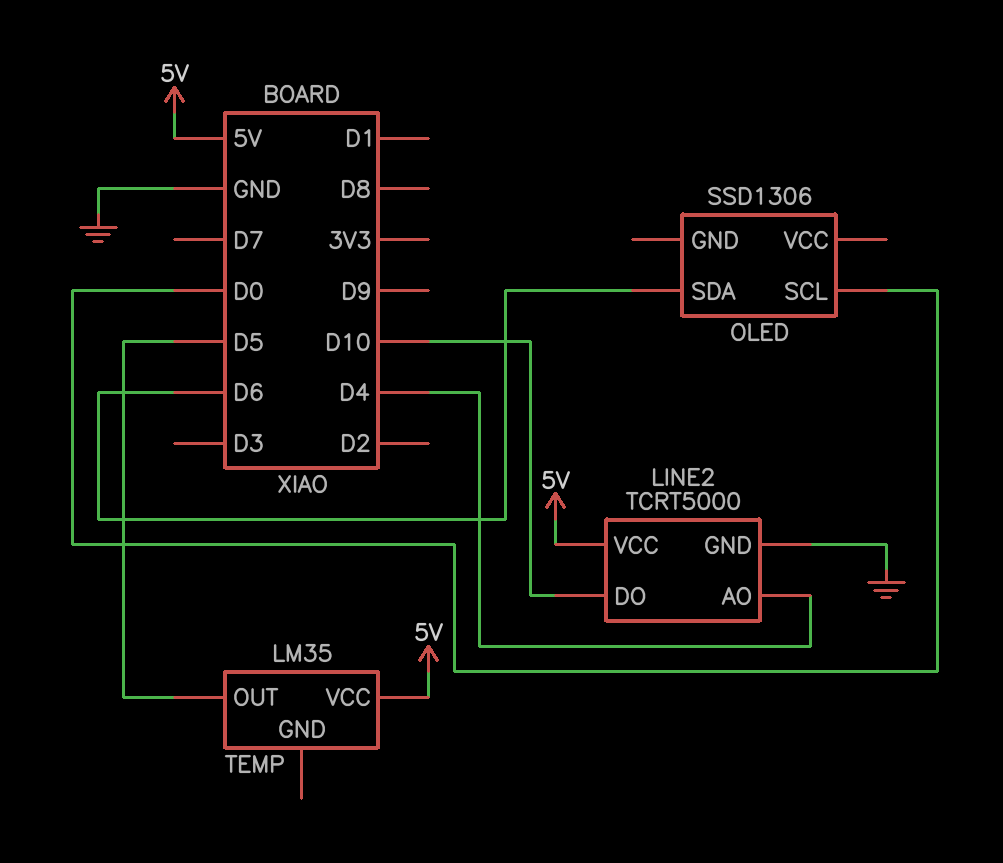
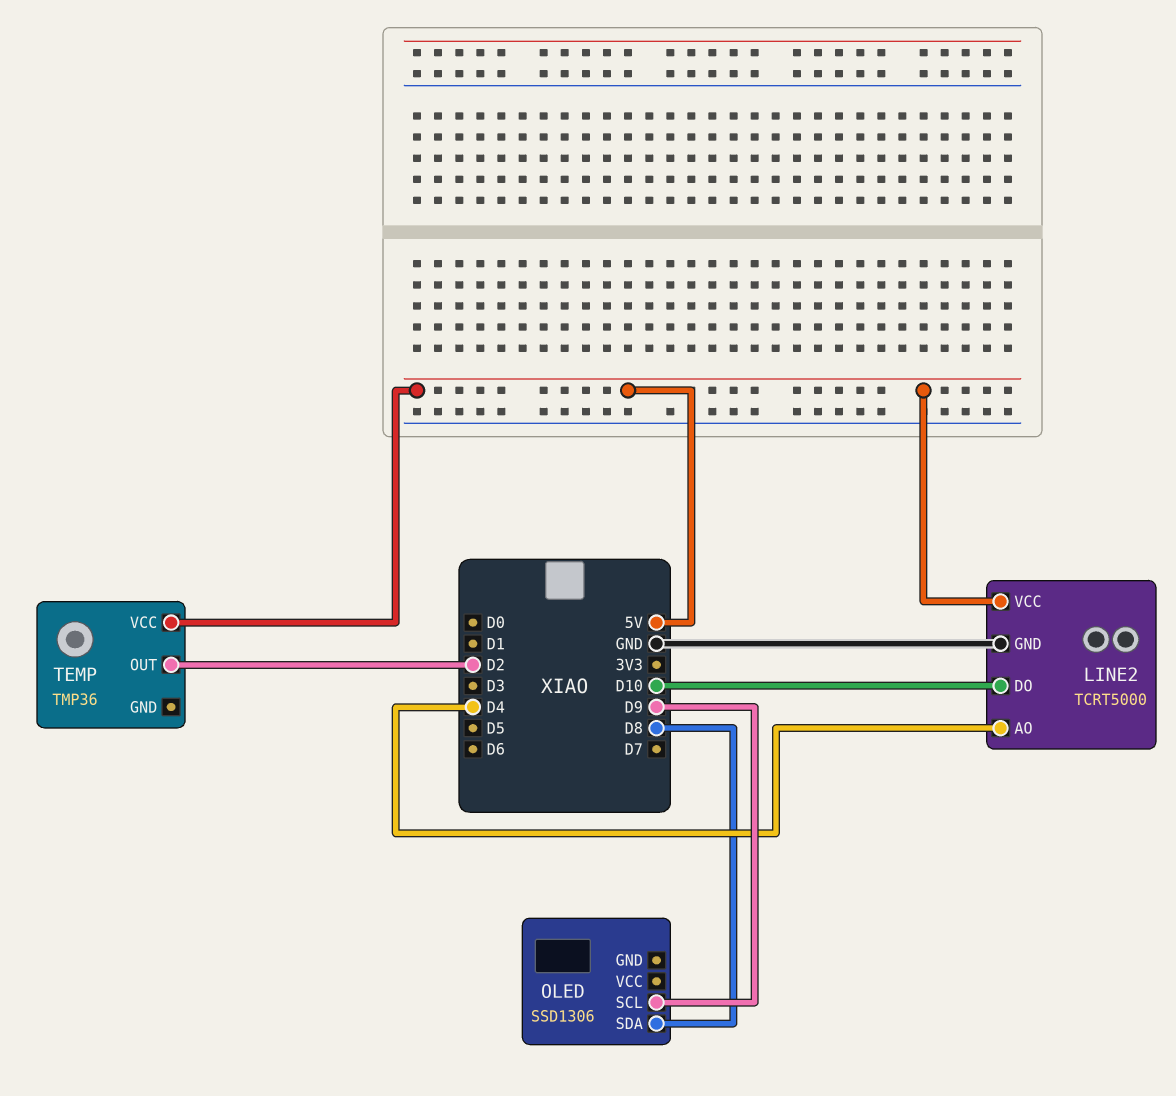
OLED pin SCL: D0 -> D9
OLED pin SDA: D6 -> D8
TEMP: LM35 -> TMP36
TEMP pin OUT: D5 -> D2

